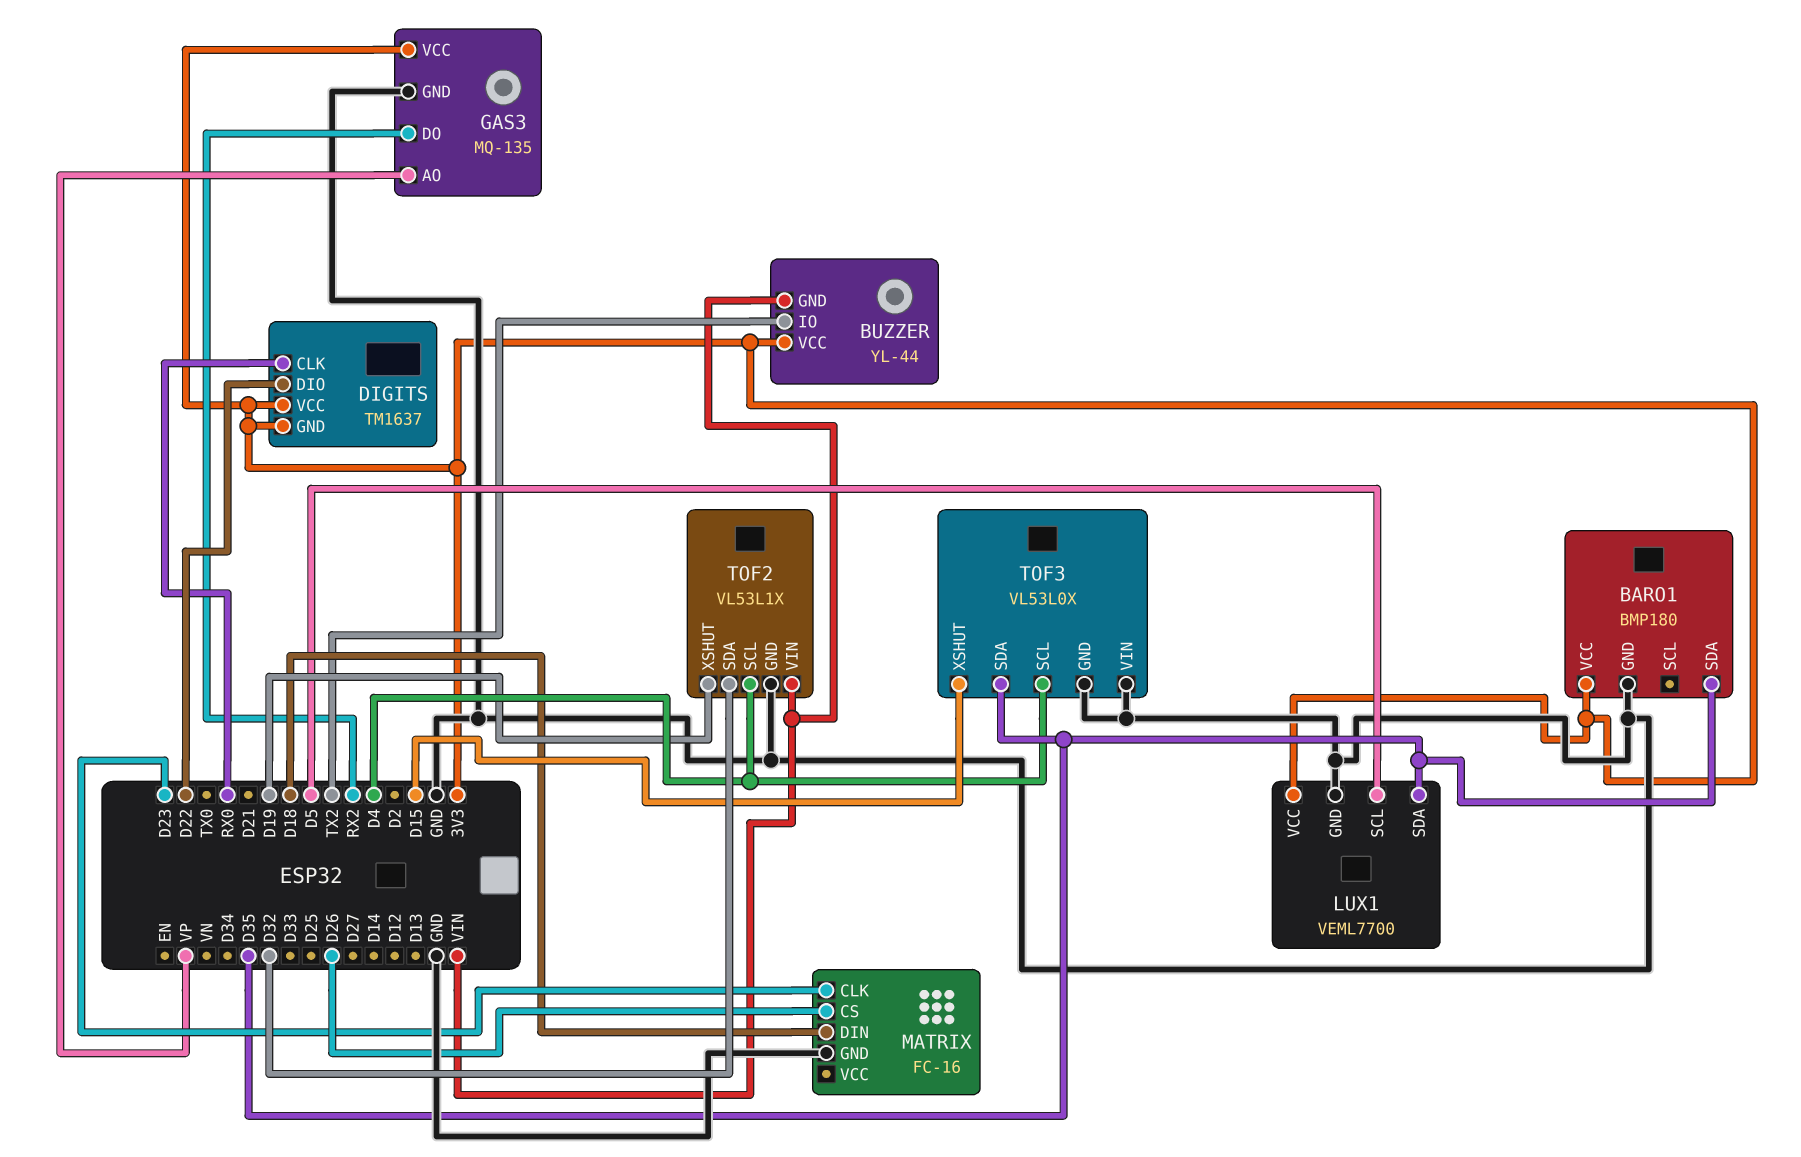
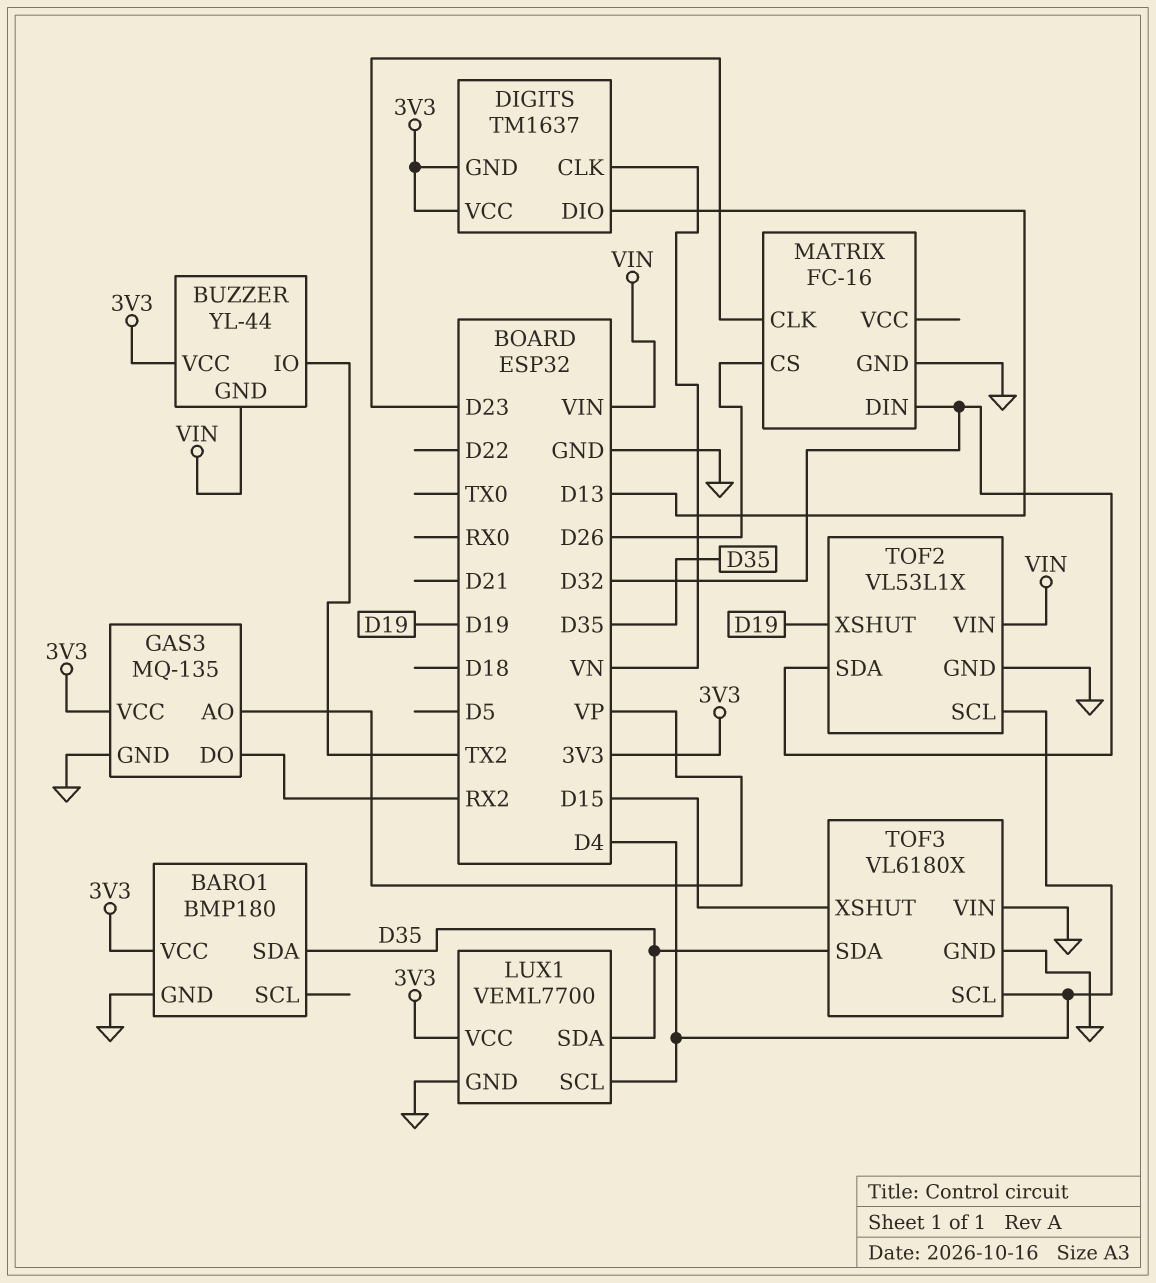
DIGITS pin CLK: RX0 -> VN
DIGITS pin DIO: D22 -> D13
LUX1 pin SCL: D5 -> D4
MATRIX pin DIN: D18 -> D32
TOF3: VL53L0X -> VL6180X

